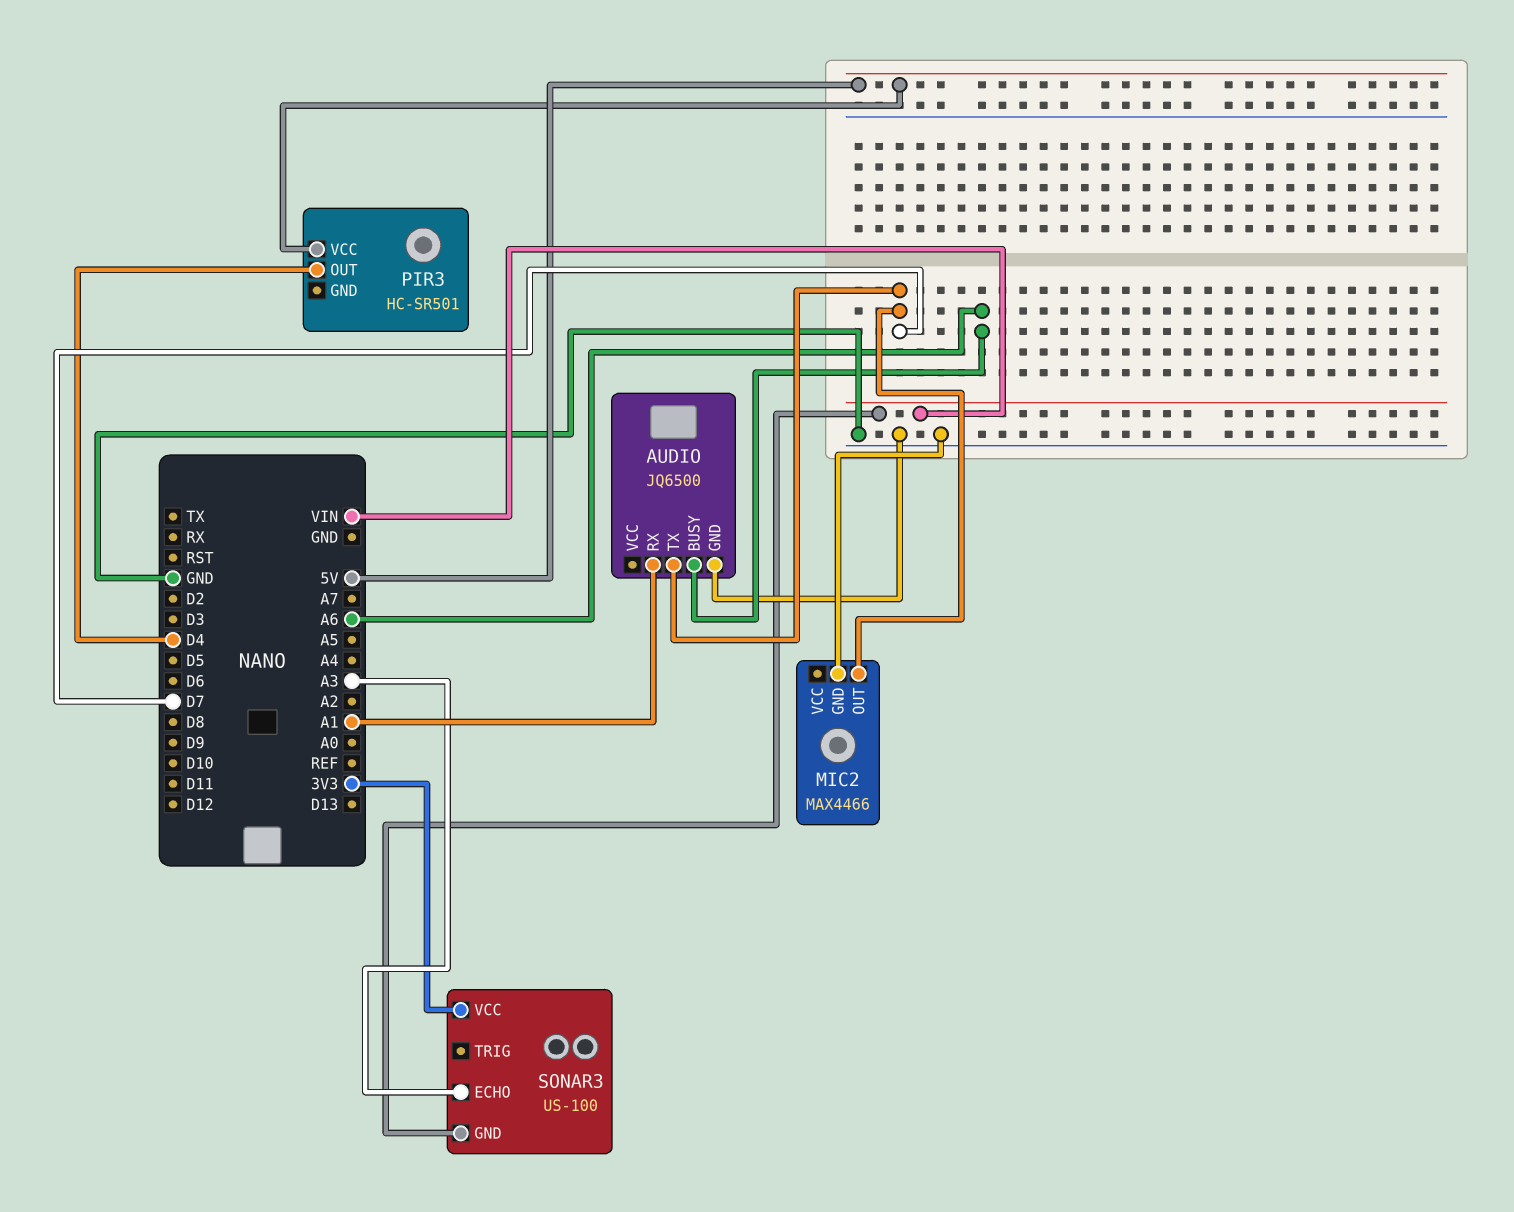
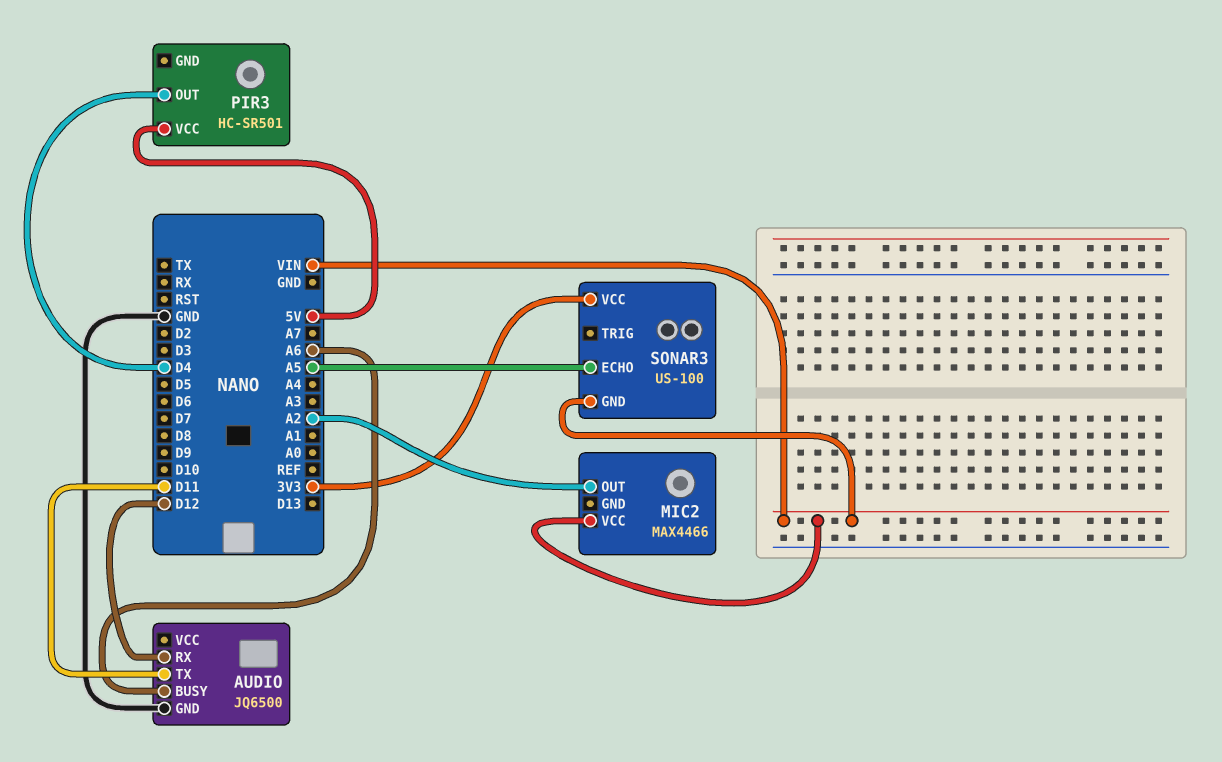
AUDIO pin RX: A1 -> D12
AUDIO pin TX: D7 -> D11
MIC2 pin GND: GND -> none
MIC2 pin OUT: D7 -> A2
MIC2 pin VCC: none -> VIN
SONAR3 pin ECHO: A3 -> A5

